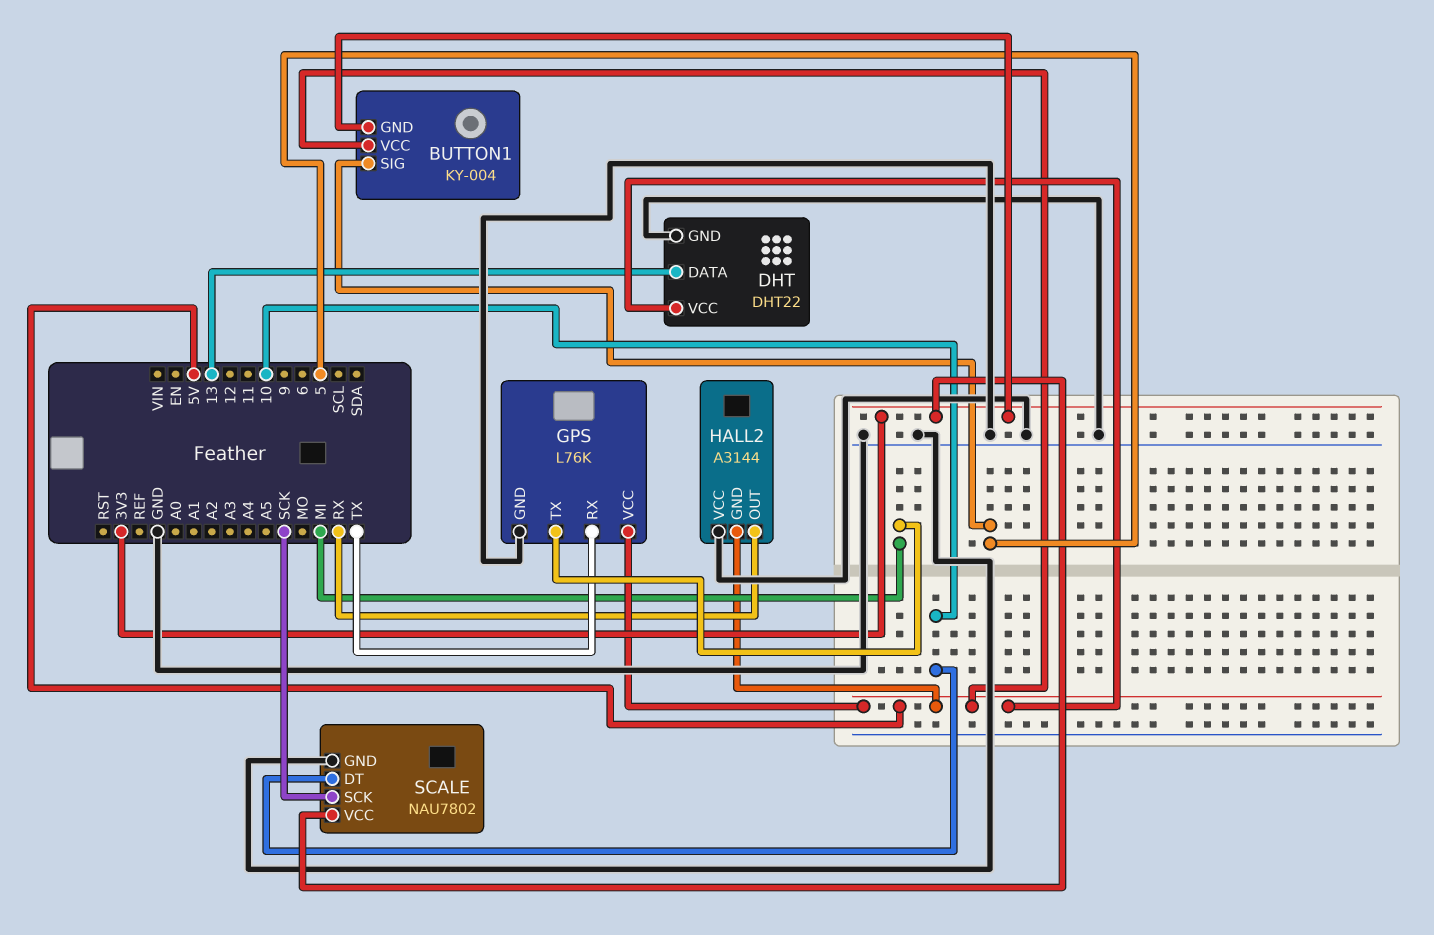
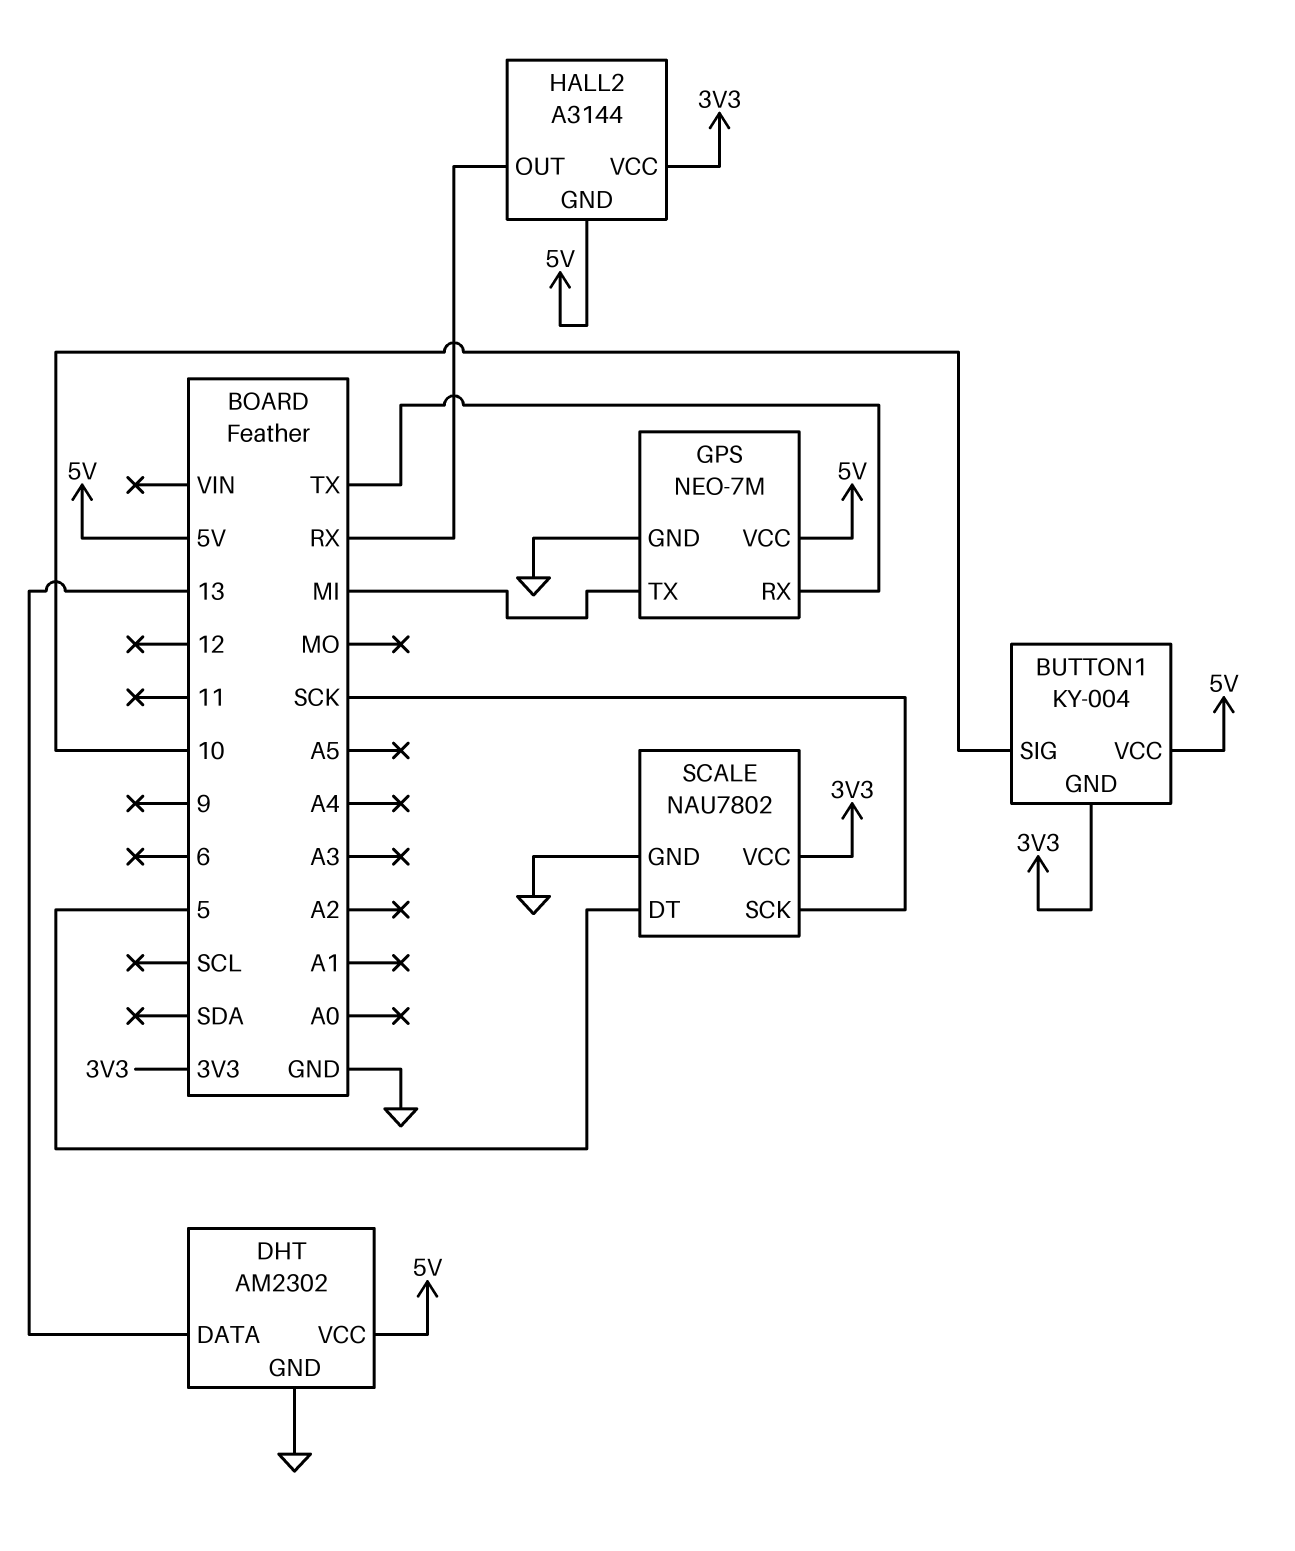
BUTTON1 pin SIG: 5 -> 10
DHT: DHT22 -> AM2302
GPS: L76K -> NEO-7M
HALL2 pin VCC: GND -> 3V3
SCALE pin DT: 10 -> 5

